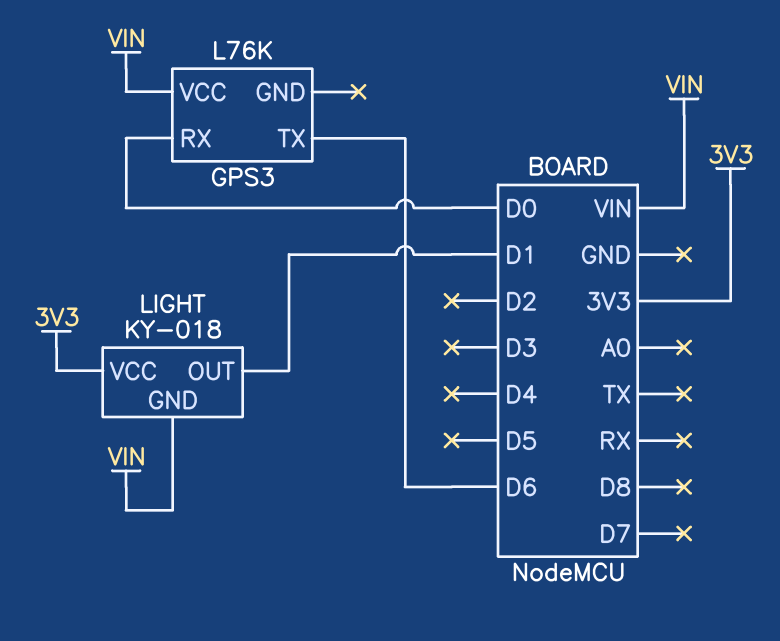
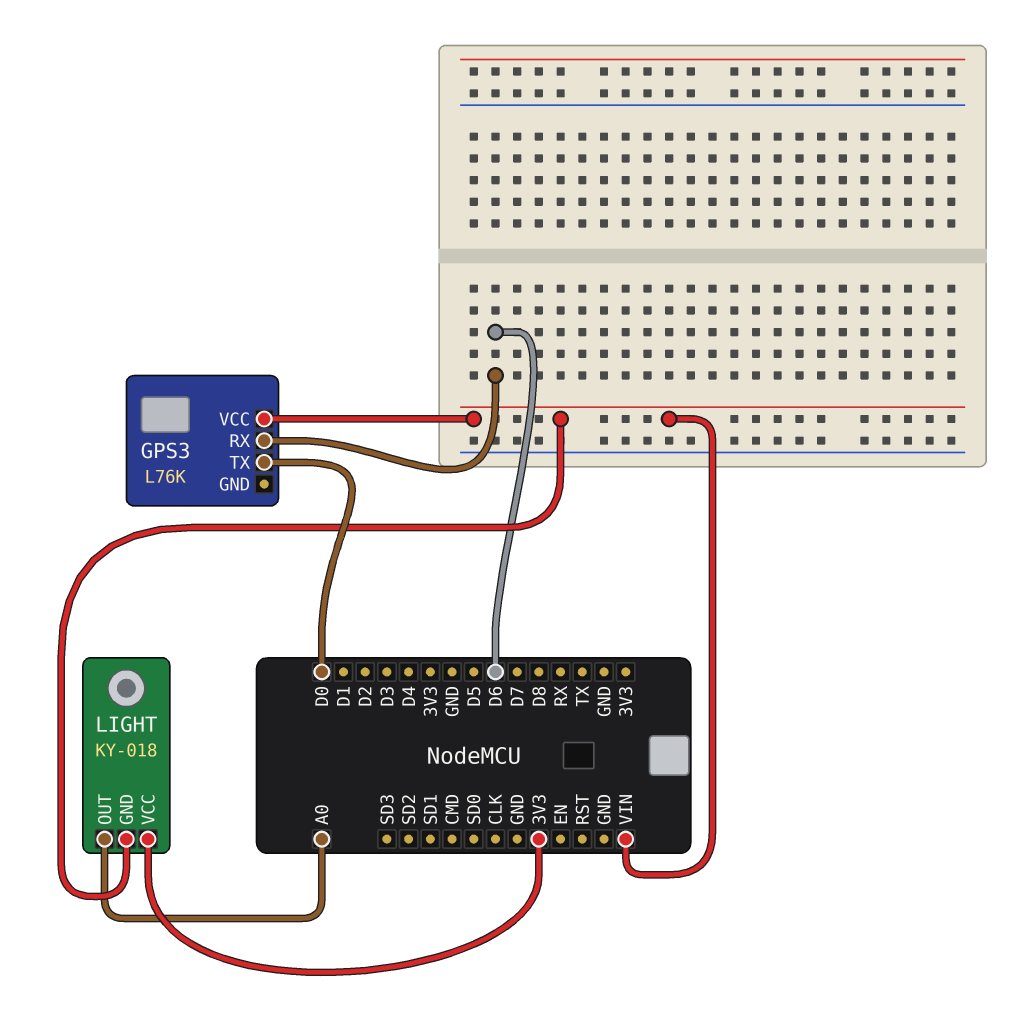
GPS3 pin RX: D0 -> D6
GPS3 pin TX: D6 -> D0
LIGHT pin OUT: D1 -> A0

